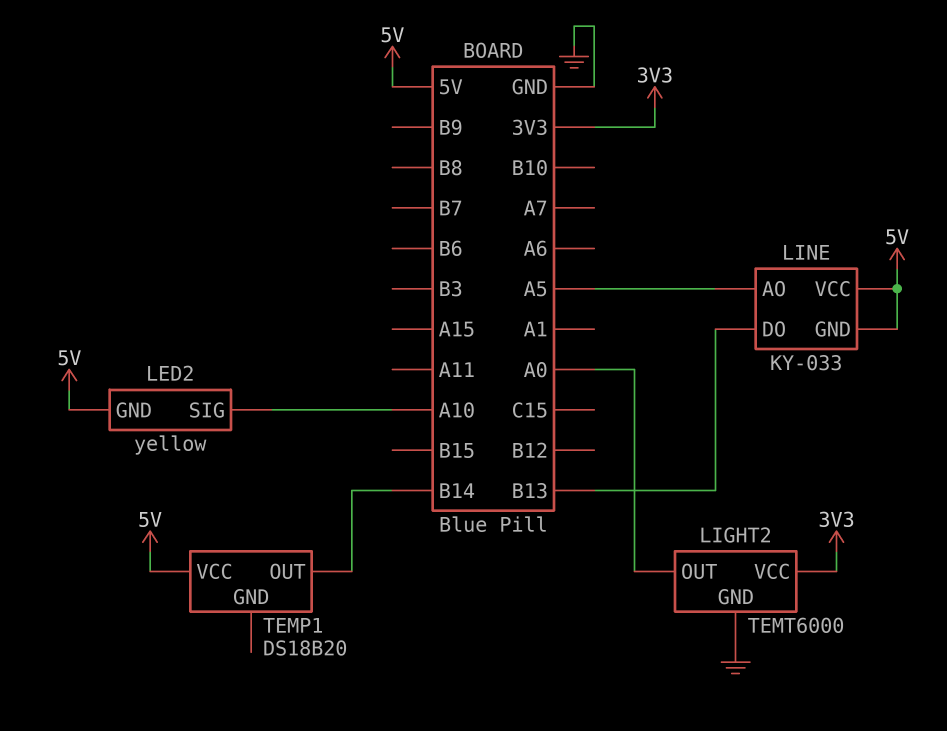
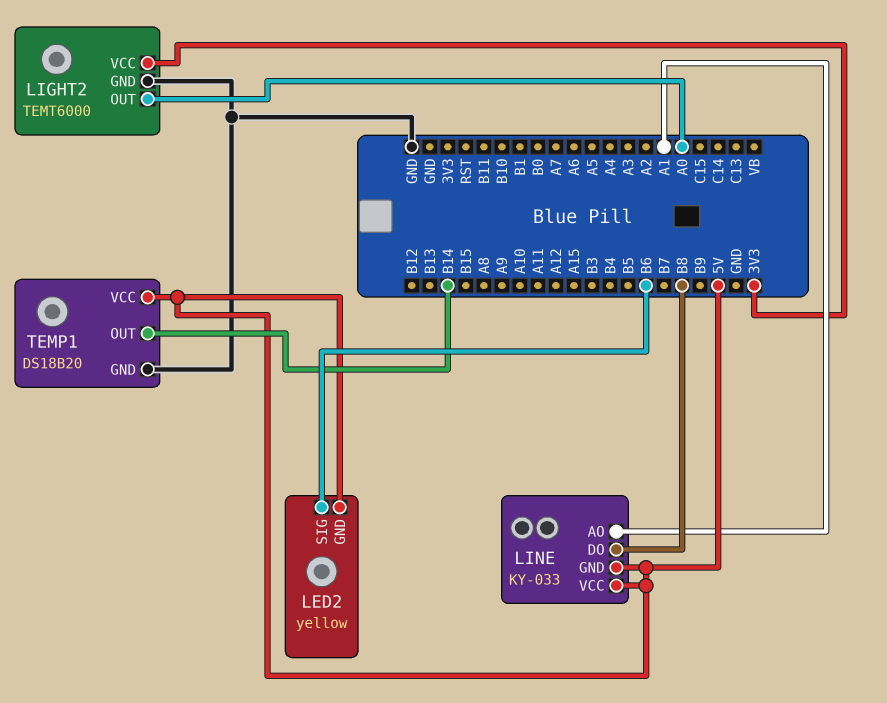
LED2 pin SIG: A10 -> B6
LINE pin AO: A5 -> A1
LINE pin DO: B13 -> B8
TEMP1 pin GND: none -> GND

